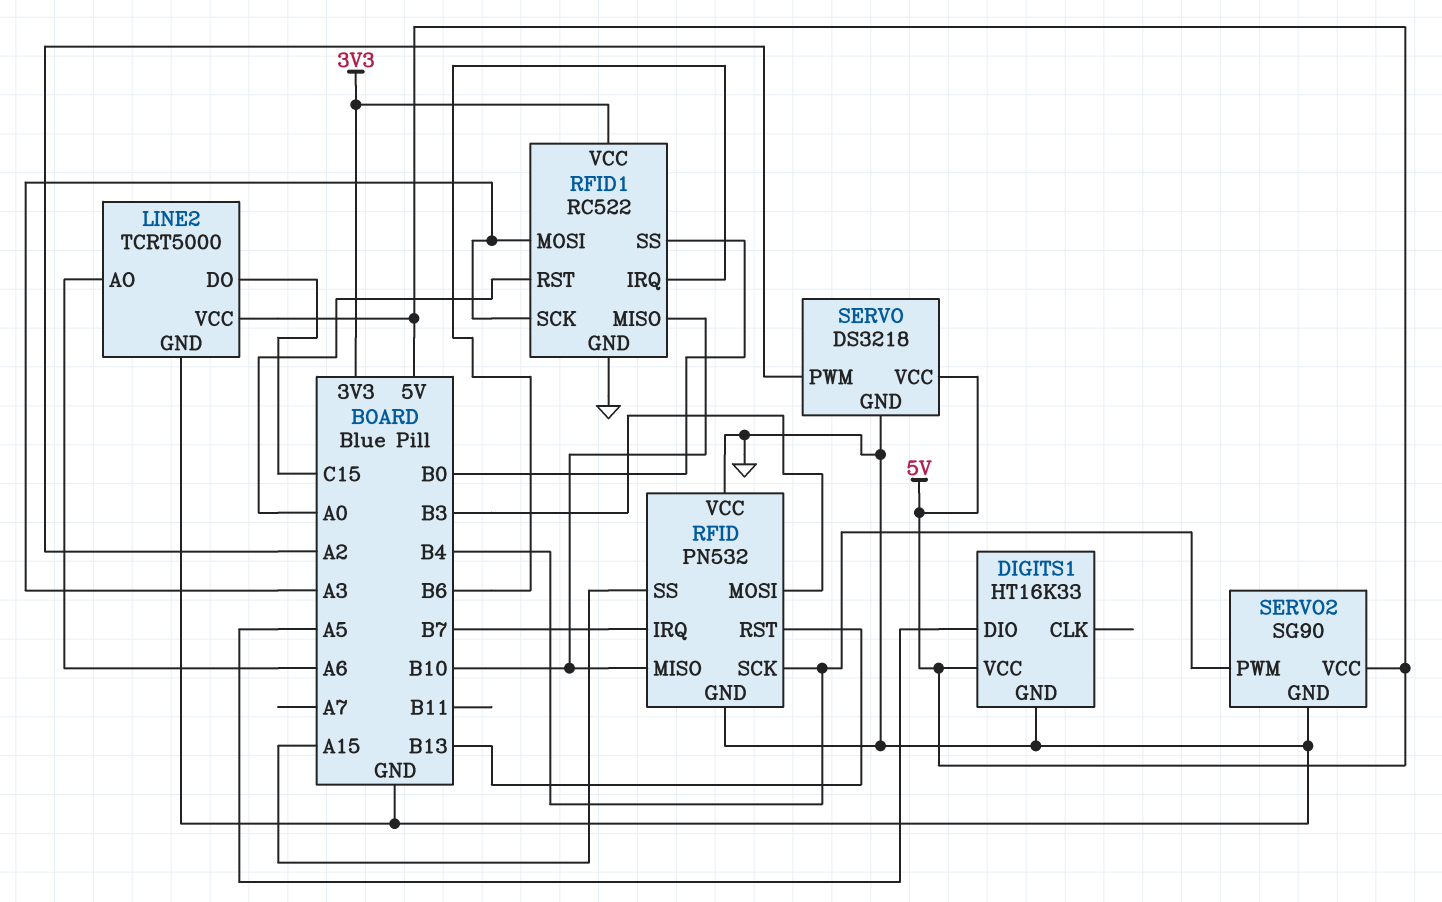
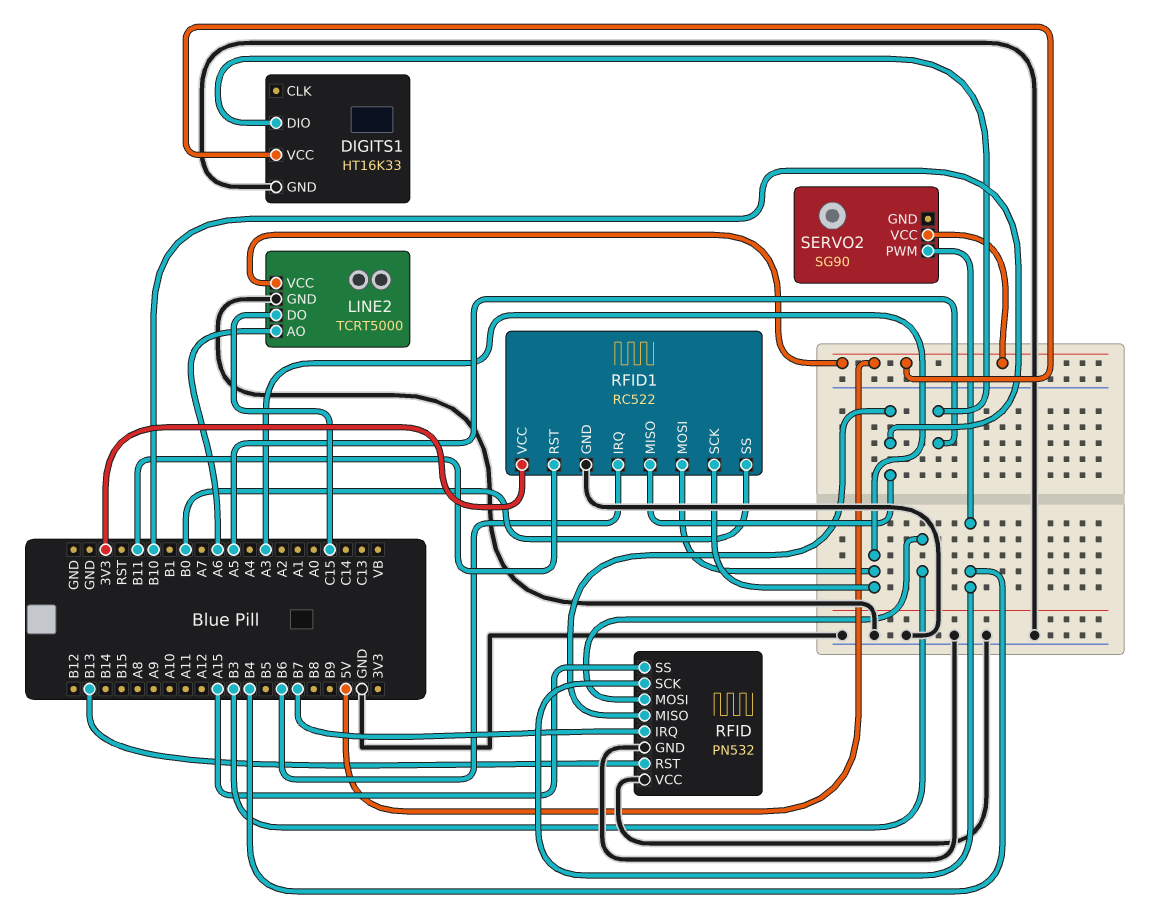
RFID1 pin RST: A0 -> B11
SERVO: DS3218 -> none
SERVO pin GND: GND -> none
SERVO pin PWM: A2 -> none
SERVO pin VCC: 5V -> none
SERVO2 pin GND: GND -> none

